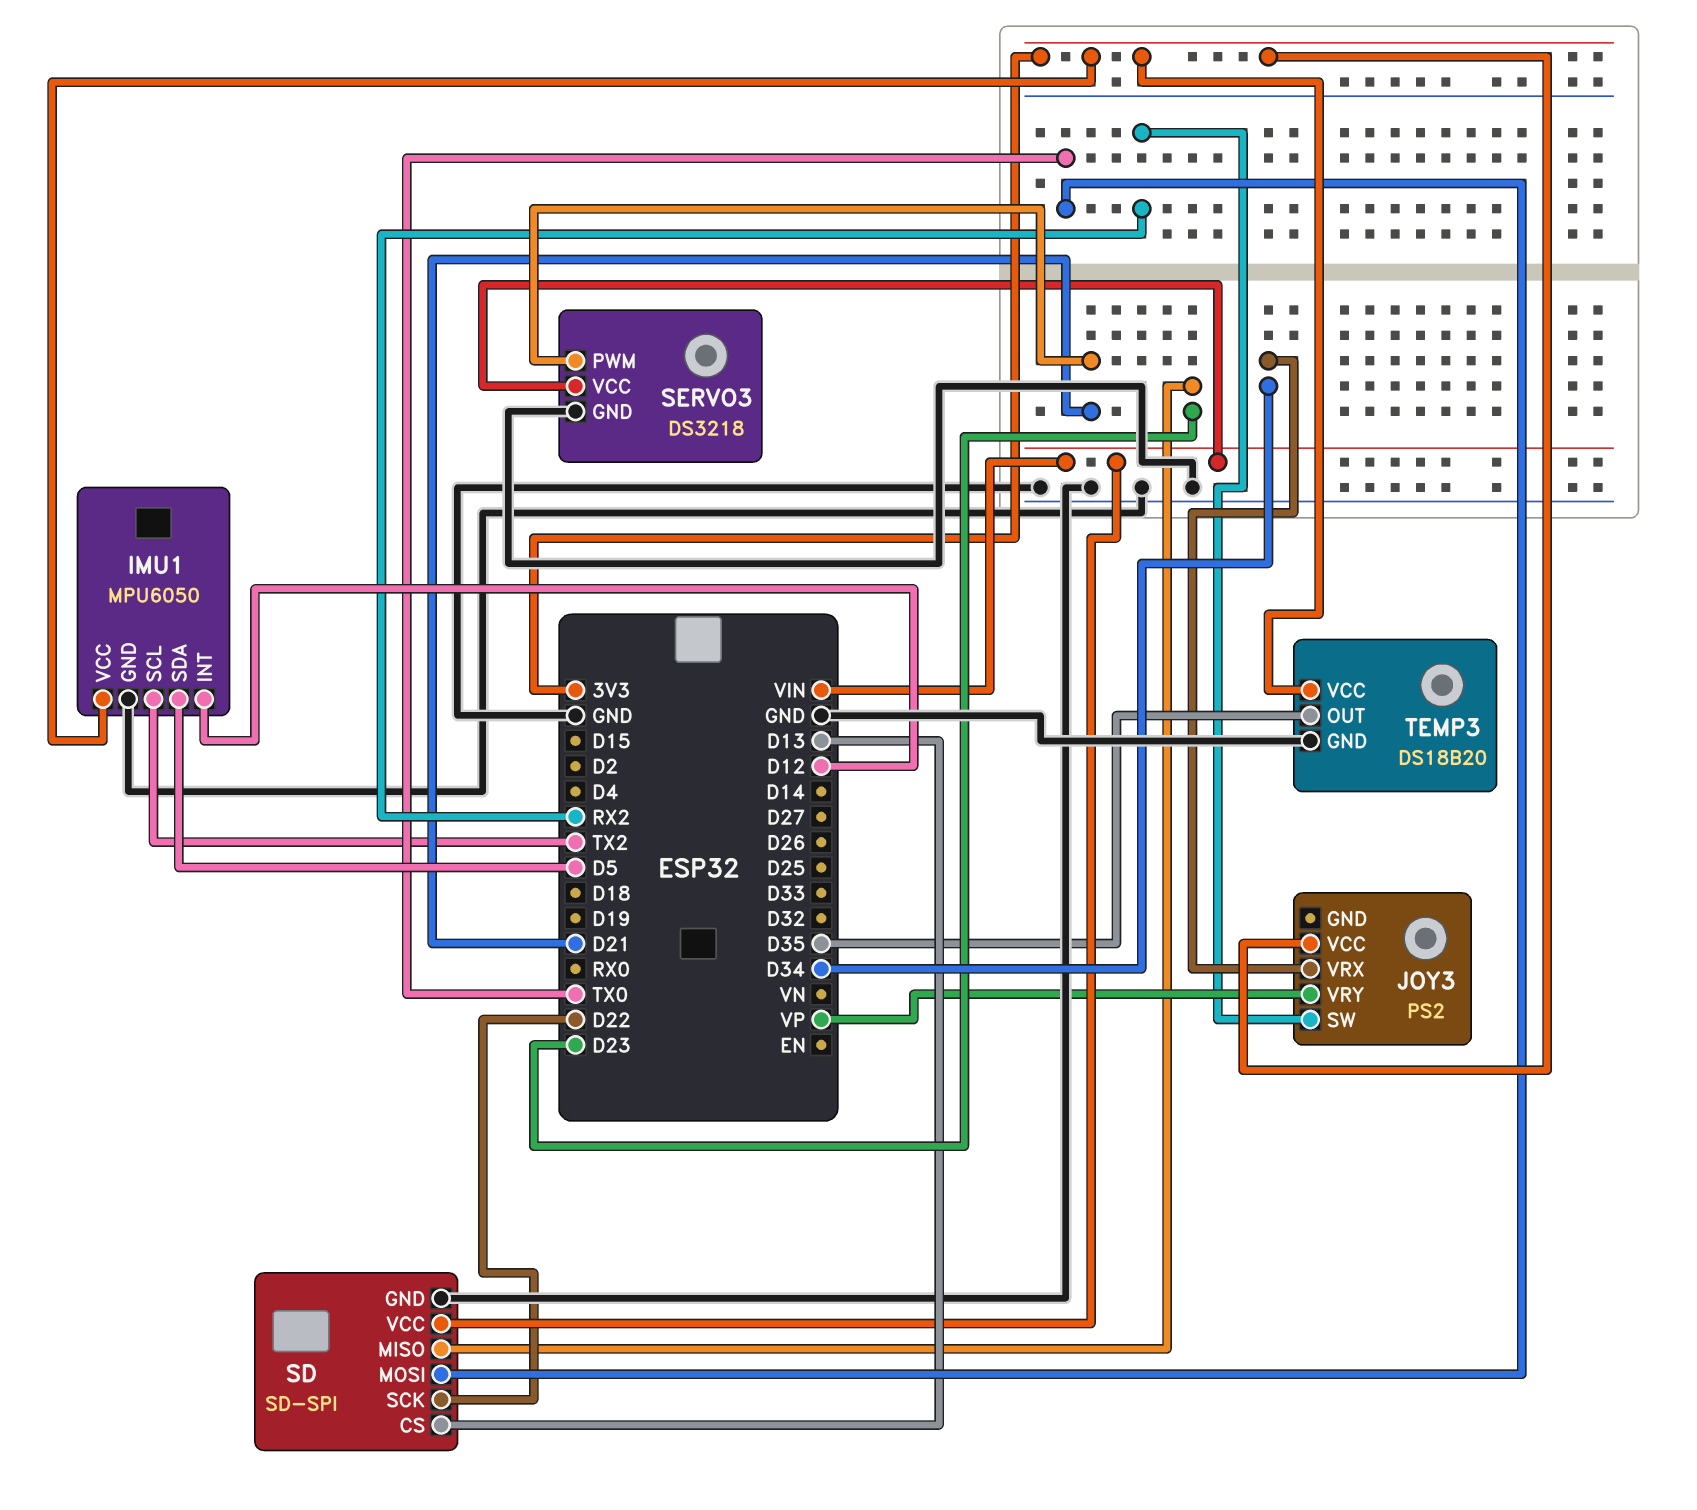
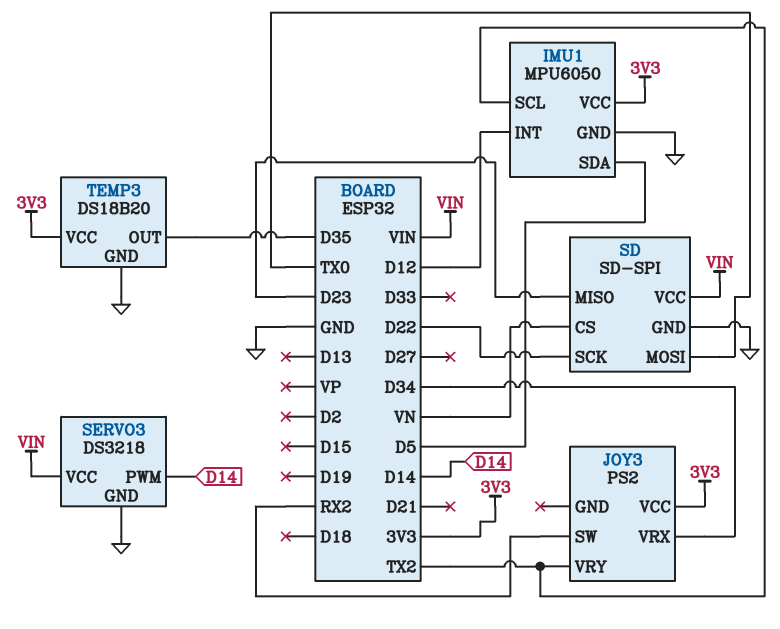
JOY3 pin VRY: VP -> TX2
SD pin CS: D13 -> VN
SERVO3 pin PWM: D21 -> D14

